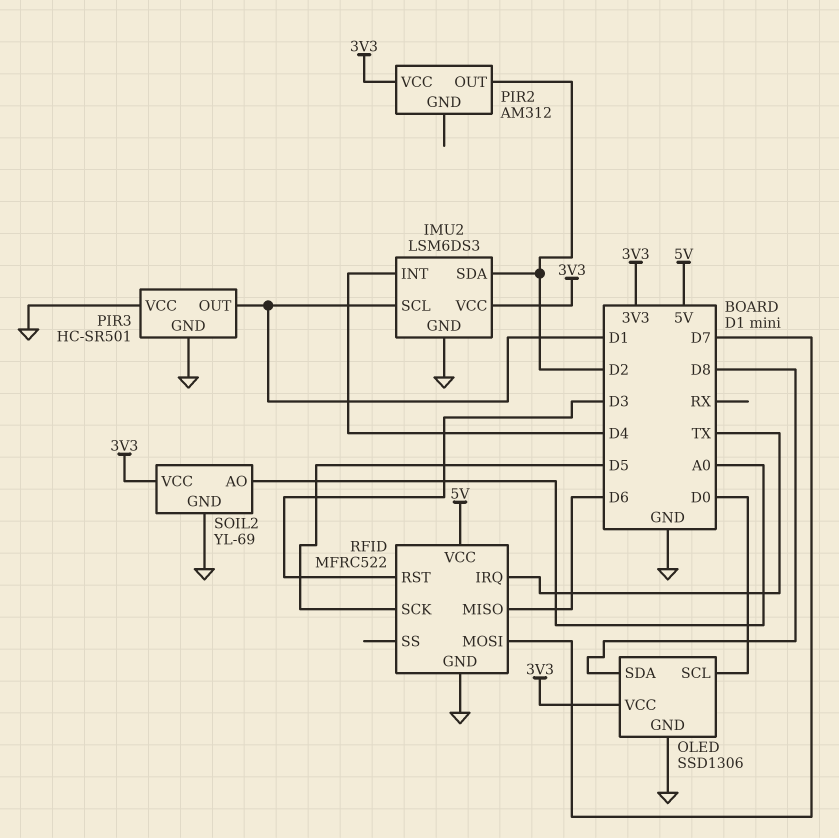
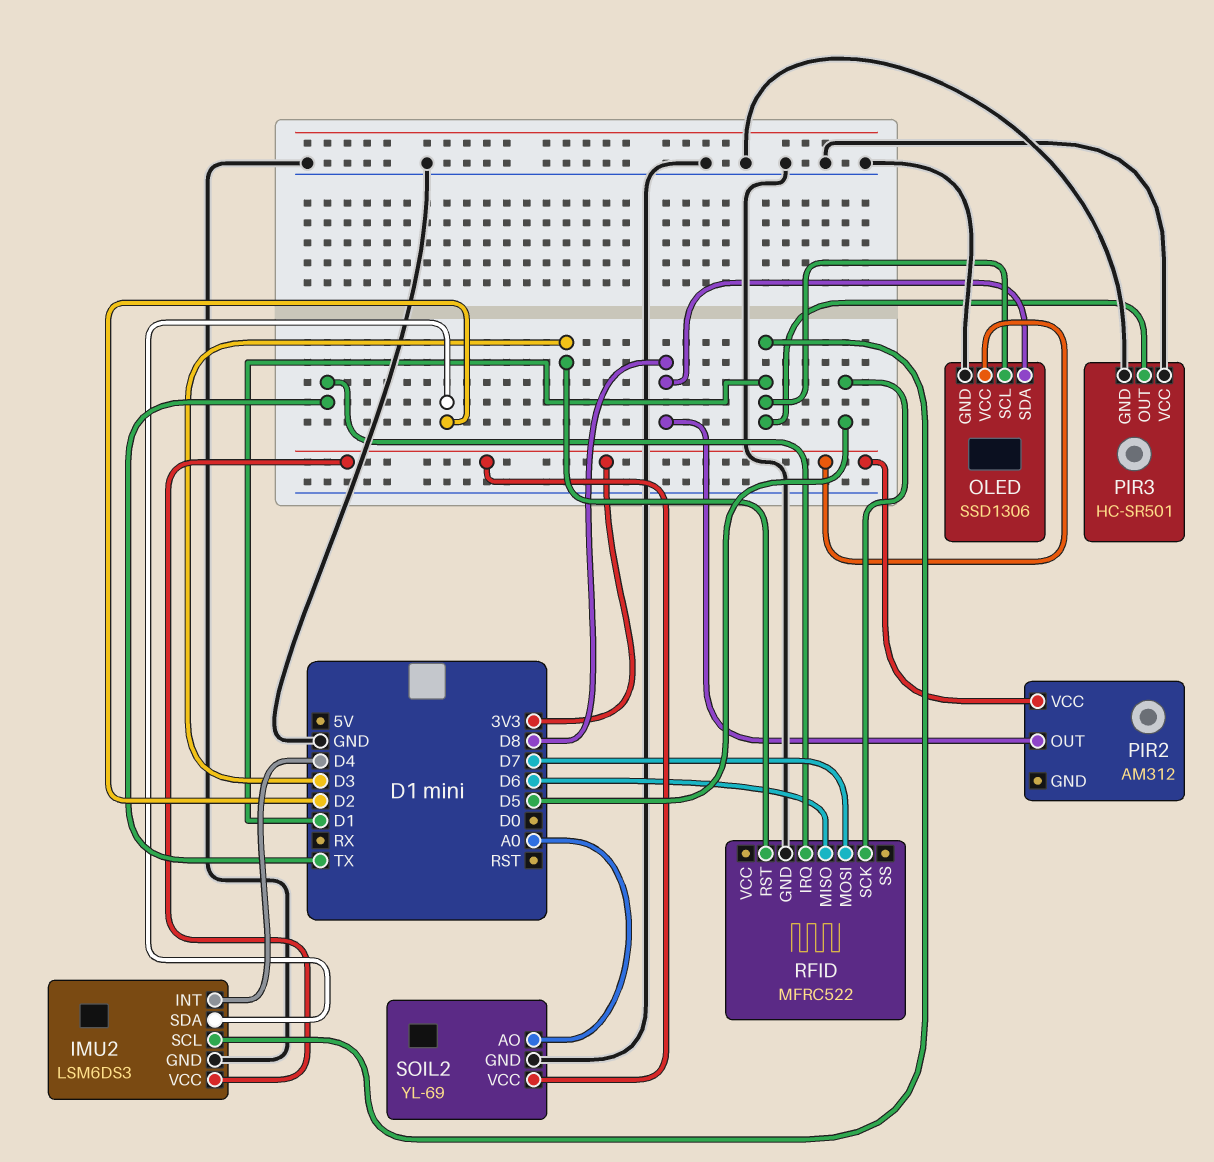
OLED pin SCL: D0 -> D1
PIR2 pin OUT: D2 -> D8
RFID pin VCC: 5V -> none

